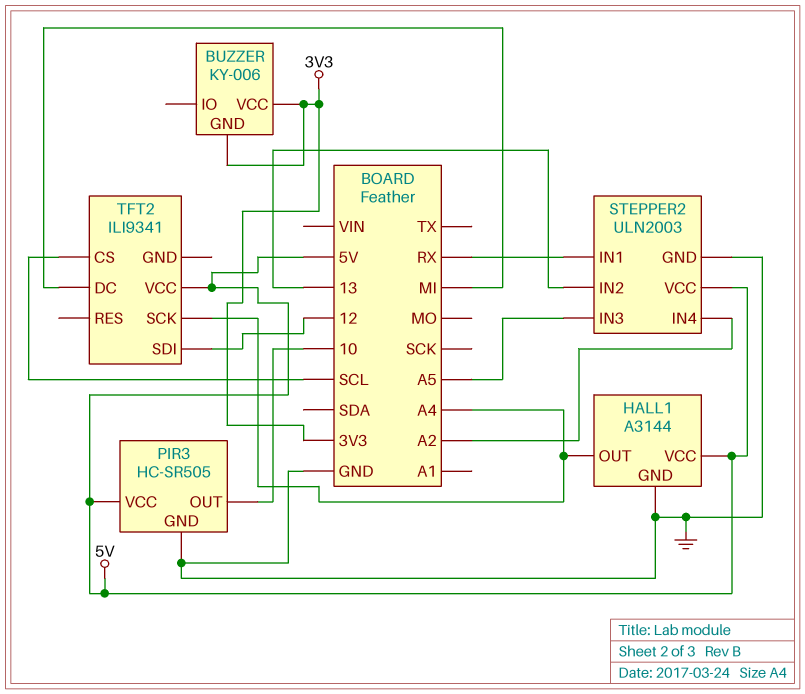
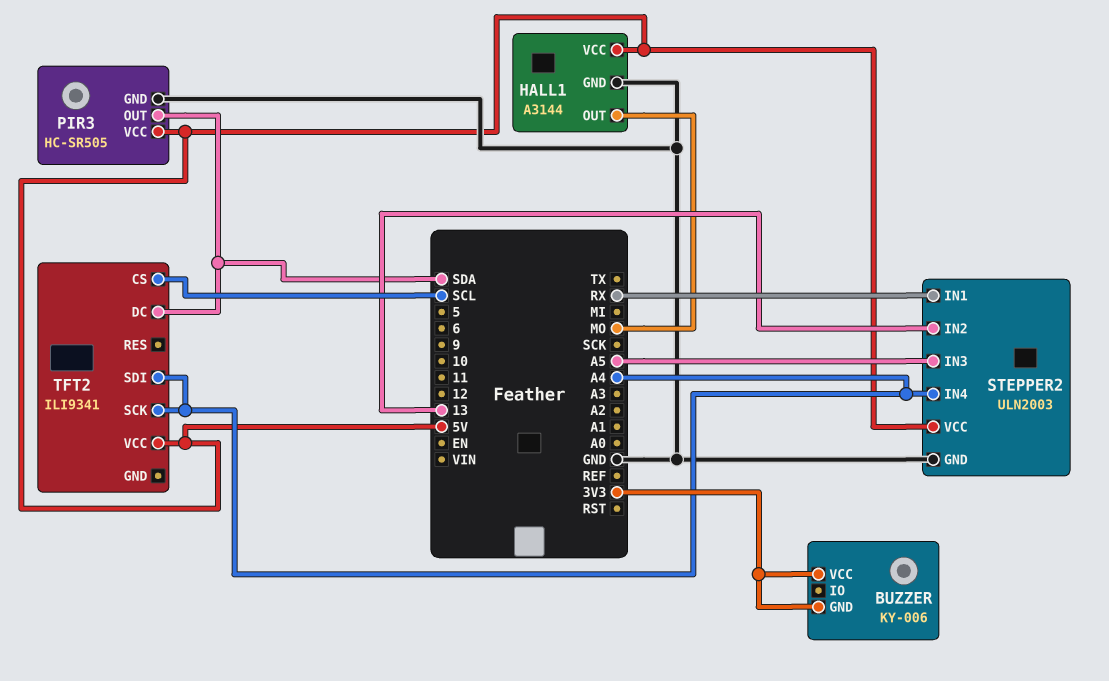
HALL1 pin OUT: A4 -> MO
PIR3 pin OUT: 10 -> SDA
STEPPER2 pin IN4: A2 -> A4
TFT2 pin DC: MI -> SDA
TFT2 pin SDI: 12 -> A4

